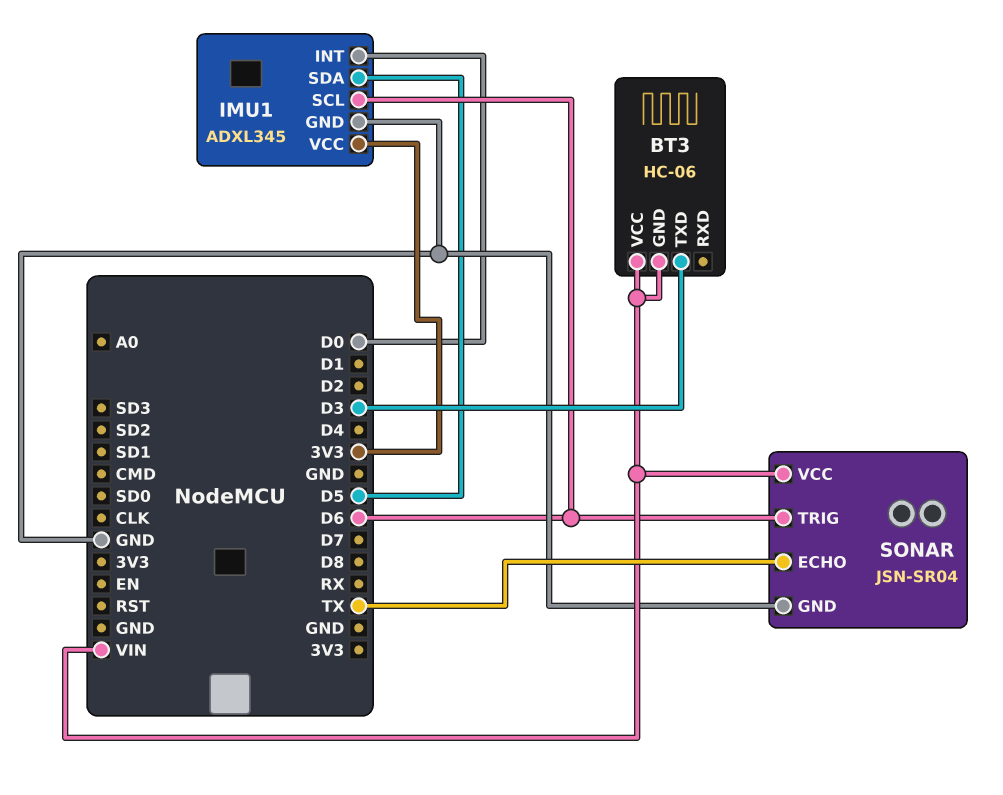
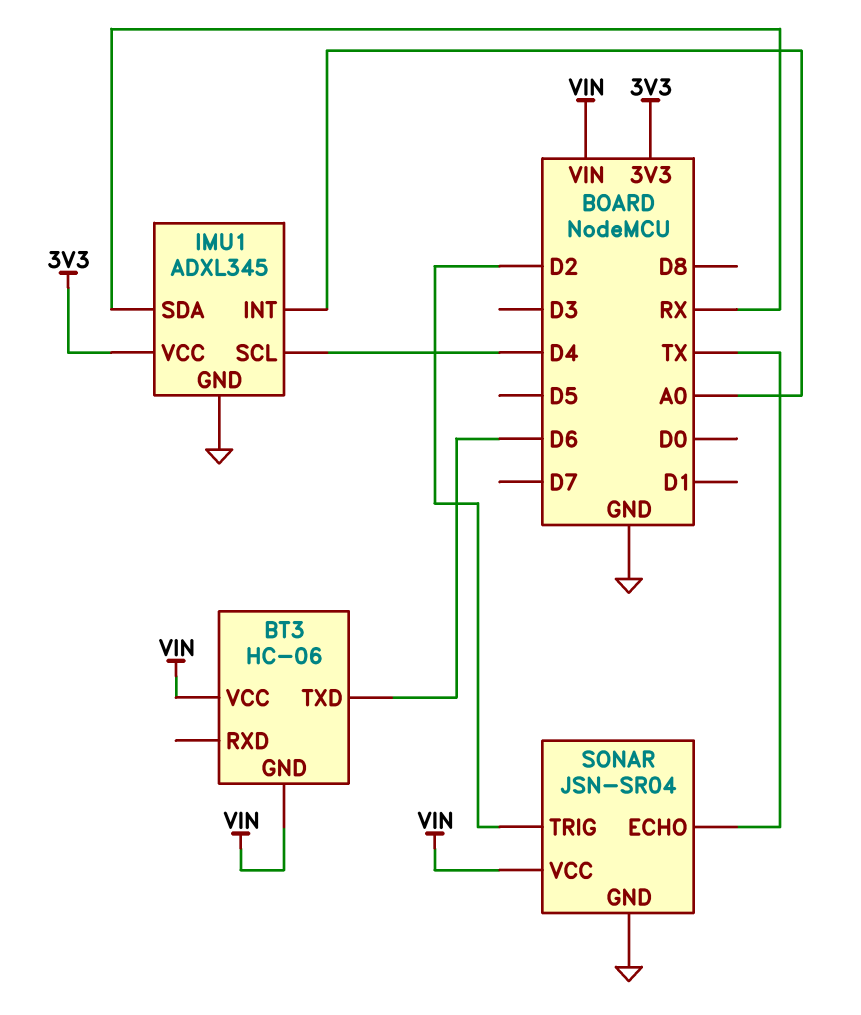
BT3 pin TXD: D3 -> D6
IMU1 pin INT: D0 -> A0
IMU1 pin SCL: D6 -> D4
IMU1 pin SDA: D5 -> RX
SONAR pin TRIG: D6 -> D2

